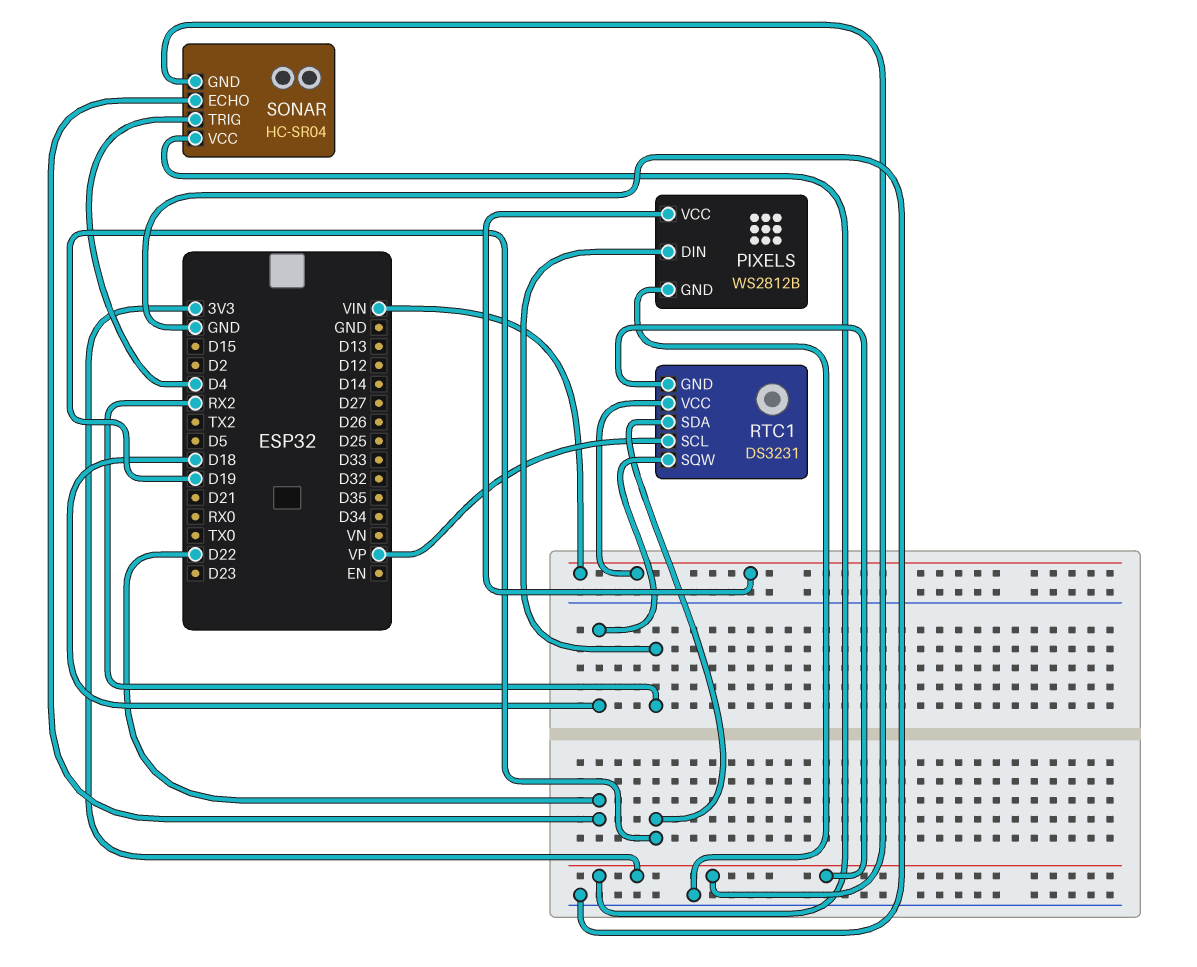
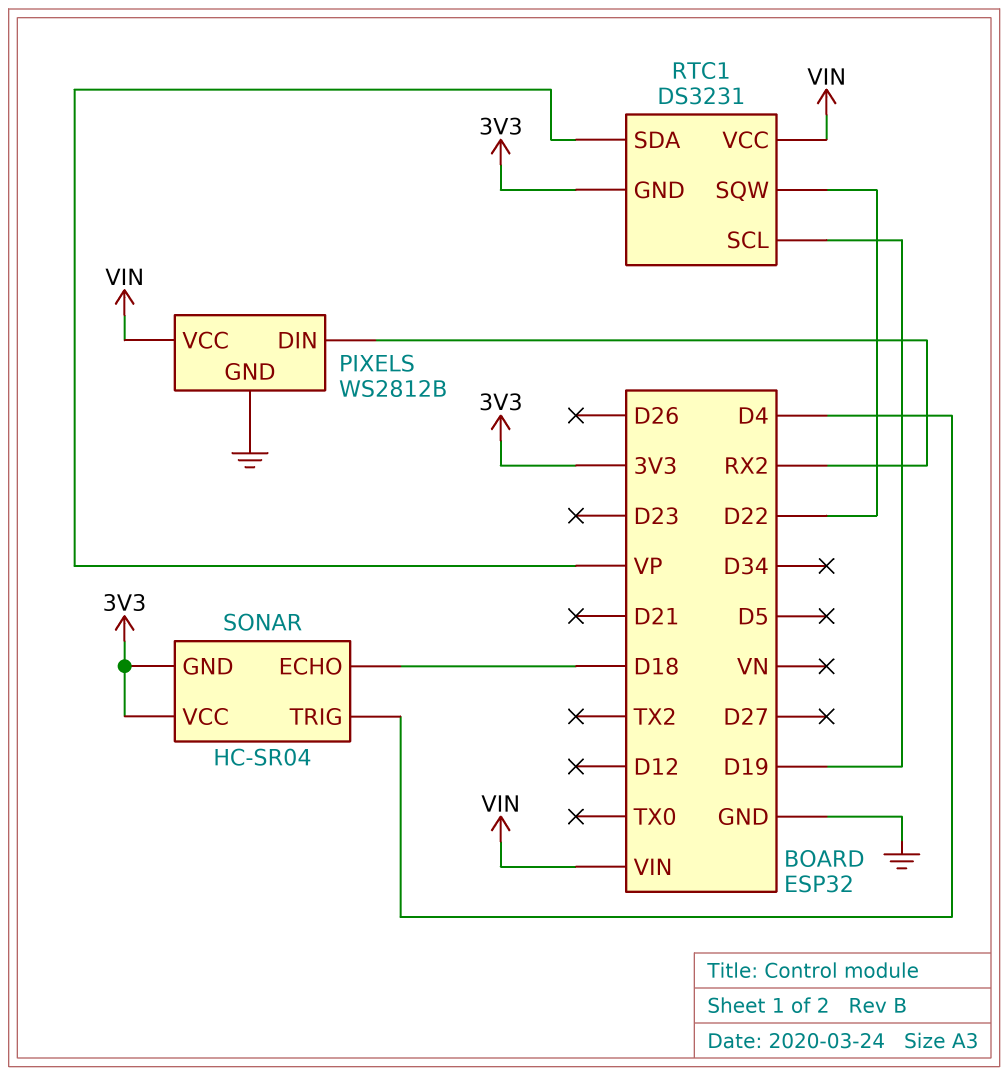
RTC1 pin SCL: VP -> D19
RTC1 pin SDA: D19 -> VP
RTC1 pin SQW: D18 -> D22
SONAR pin ECHO: D22 -> D18

